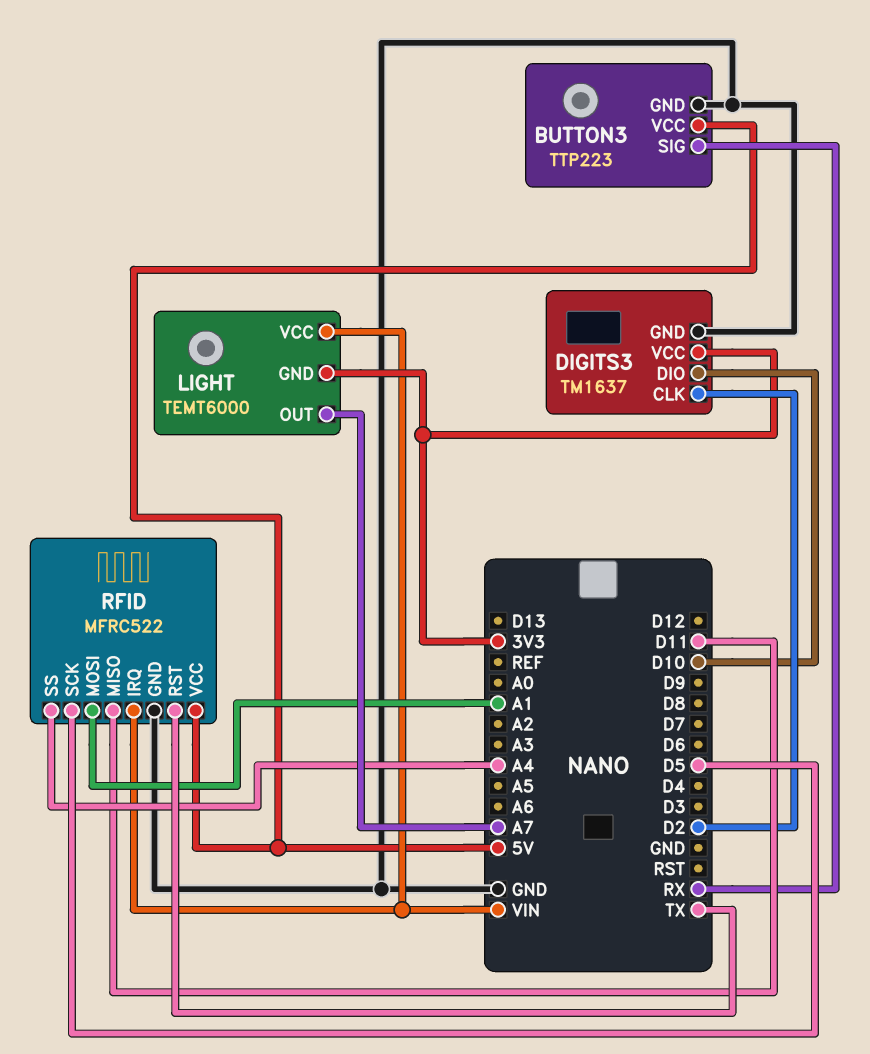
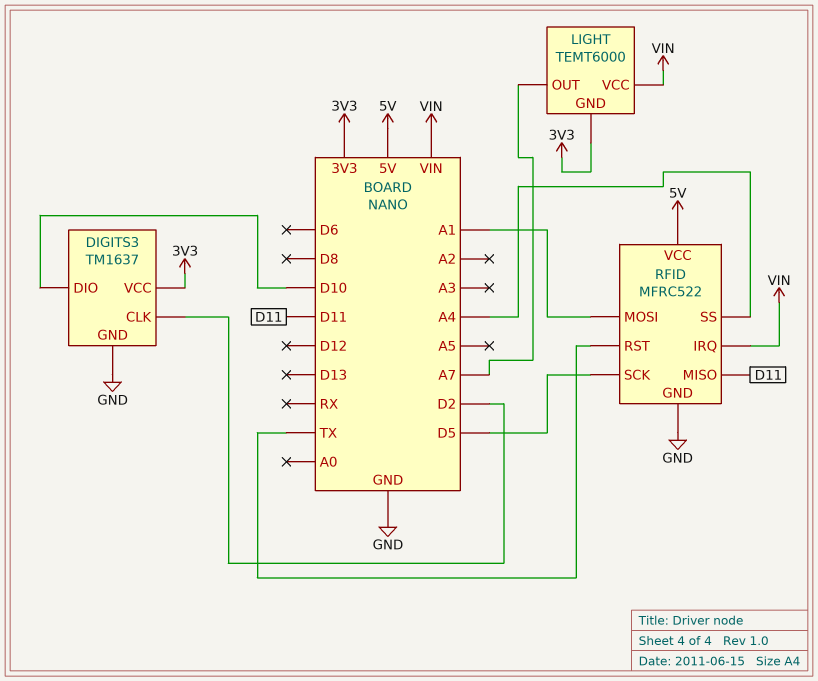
BUTTON3: TTP223 -> none
BUTTON3 pin GND: GND -> none
BUTTON3 pin SIG: RX -> none
BUTTON3 pin VCC: 5V -> none

